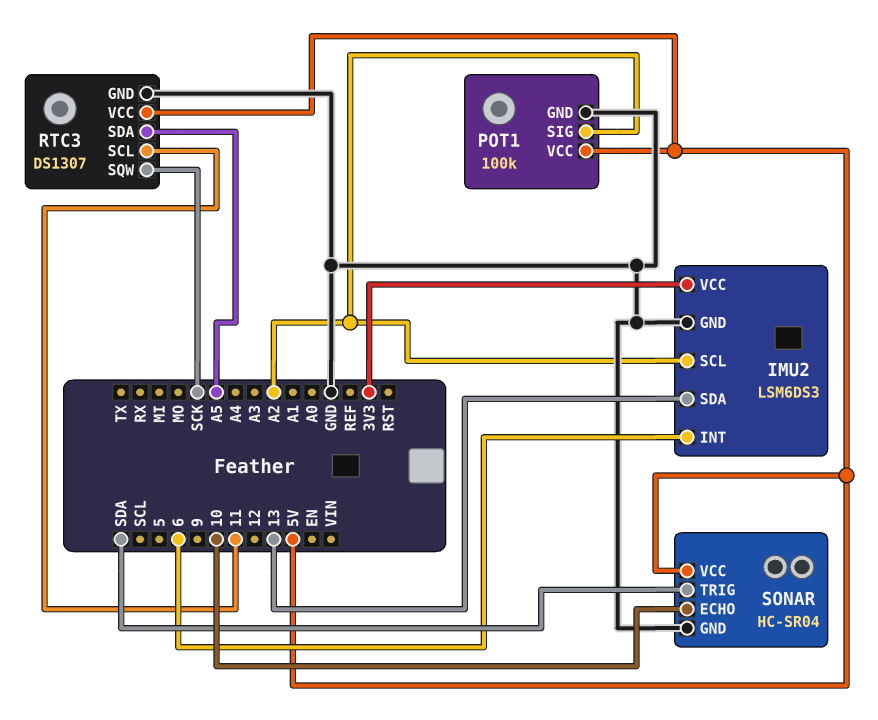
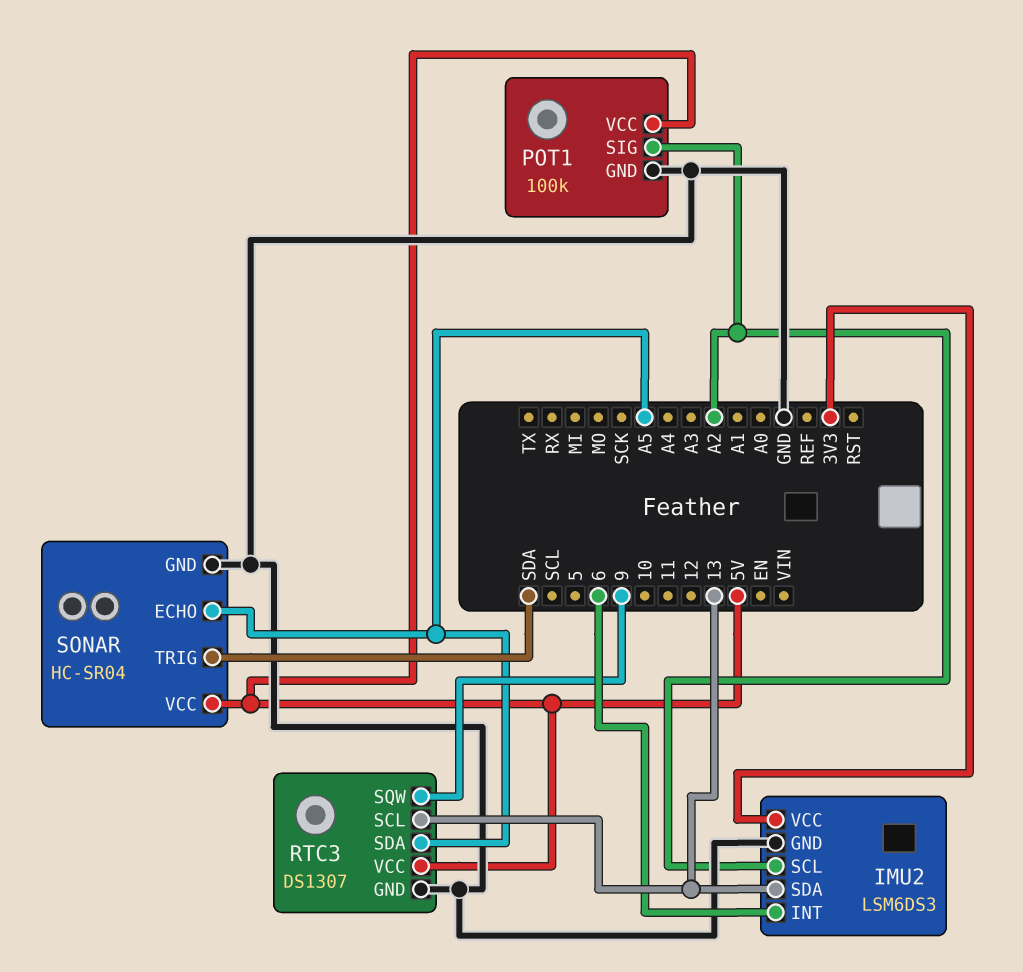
RTC3 pin SCL: 11 -> 13
RTC3 pin SQW: SCK -> 9
SONAR pin ECHO: 10 -> A5

